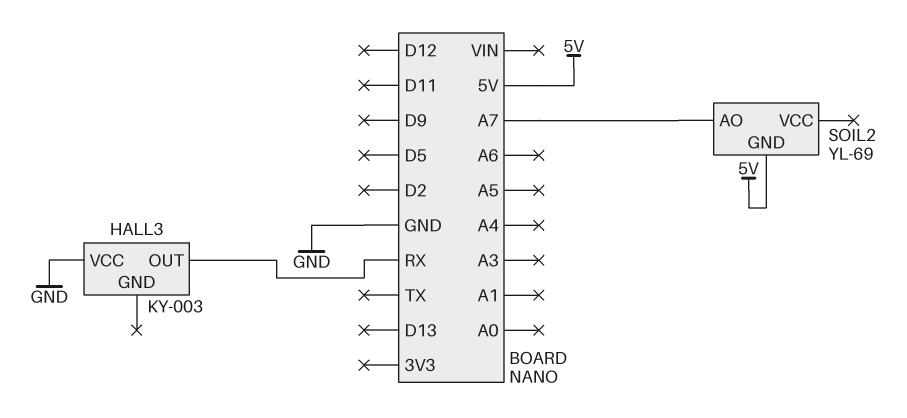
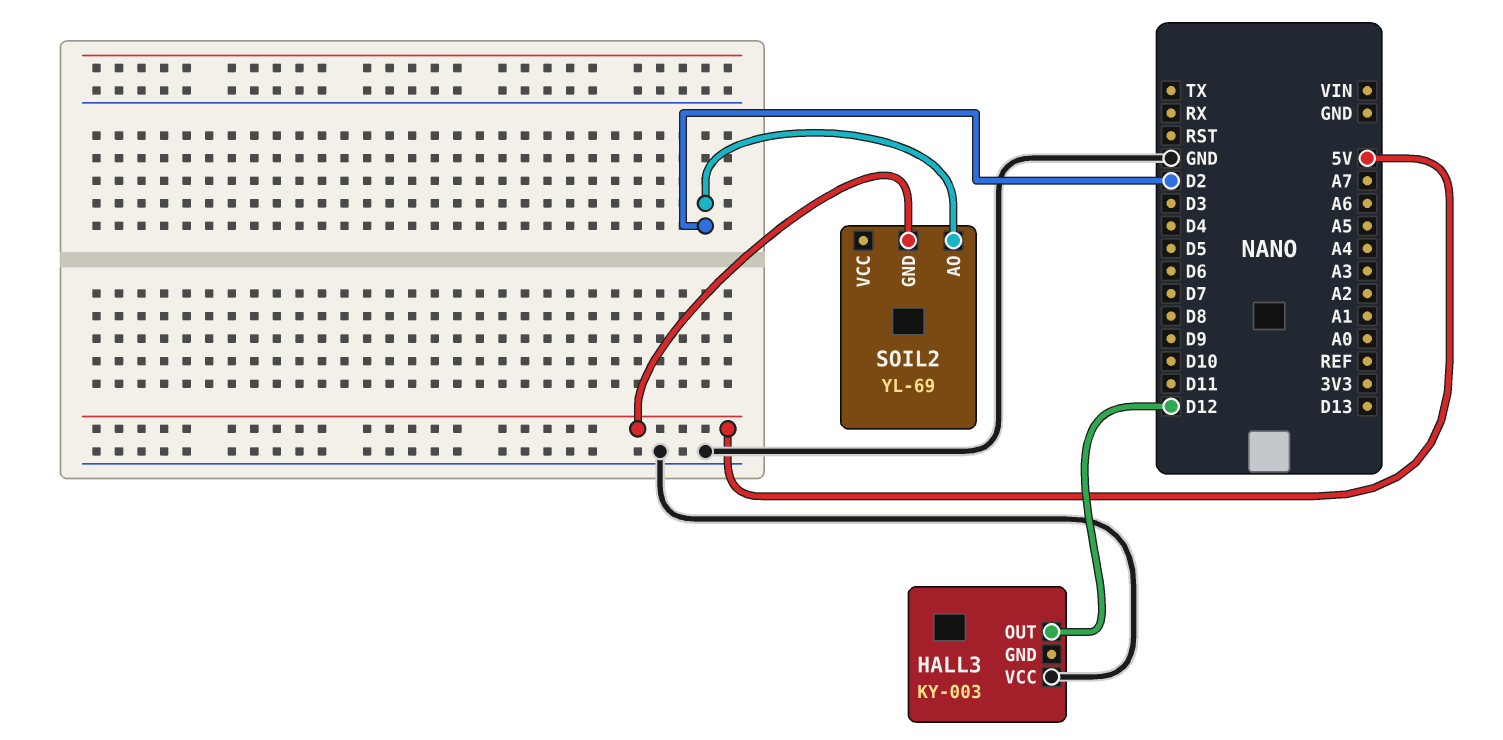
HALL3 pin OUT: RX -> D12
SOIL2 pin AO: A7 -> D2

